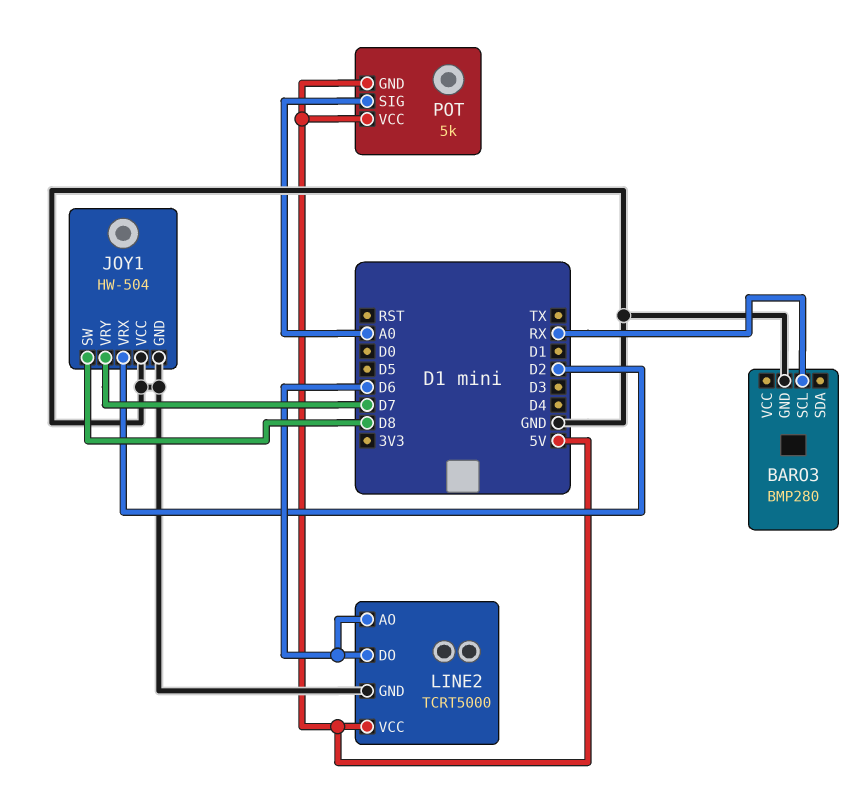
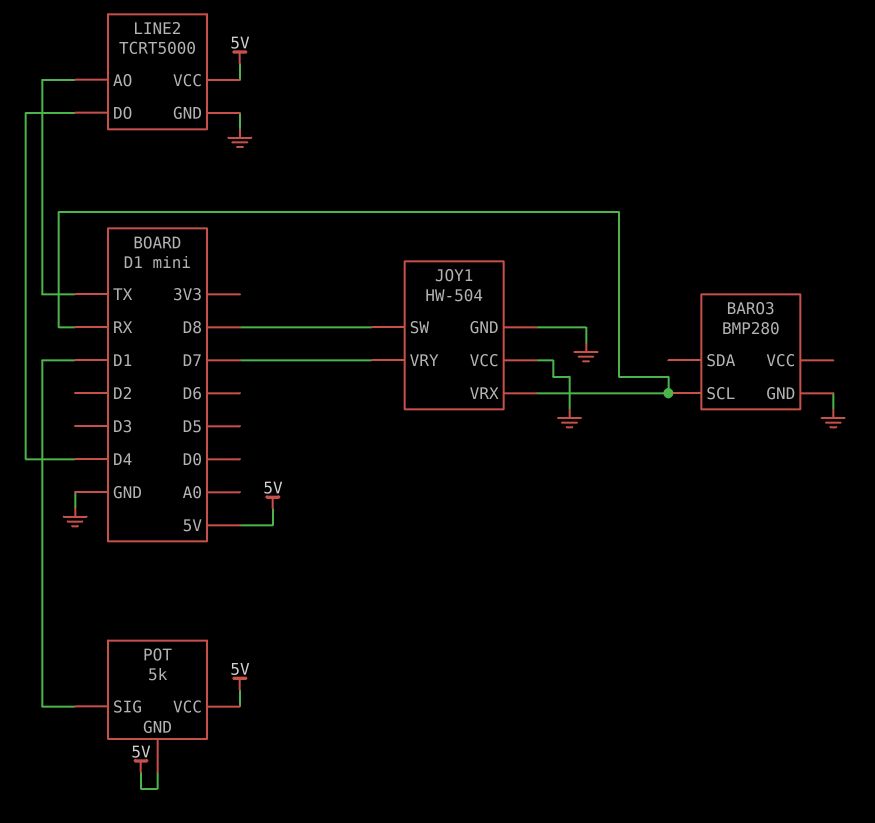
JOY1 pin VRX: D2 -> RX
LINE2 pin AO: D6 -> TX
LINE2 pin DO: D6 -> D4
POT pin SIG: A0 -> D1

